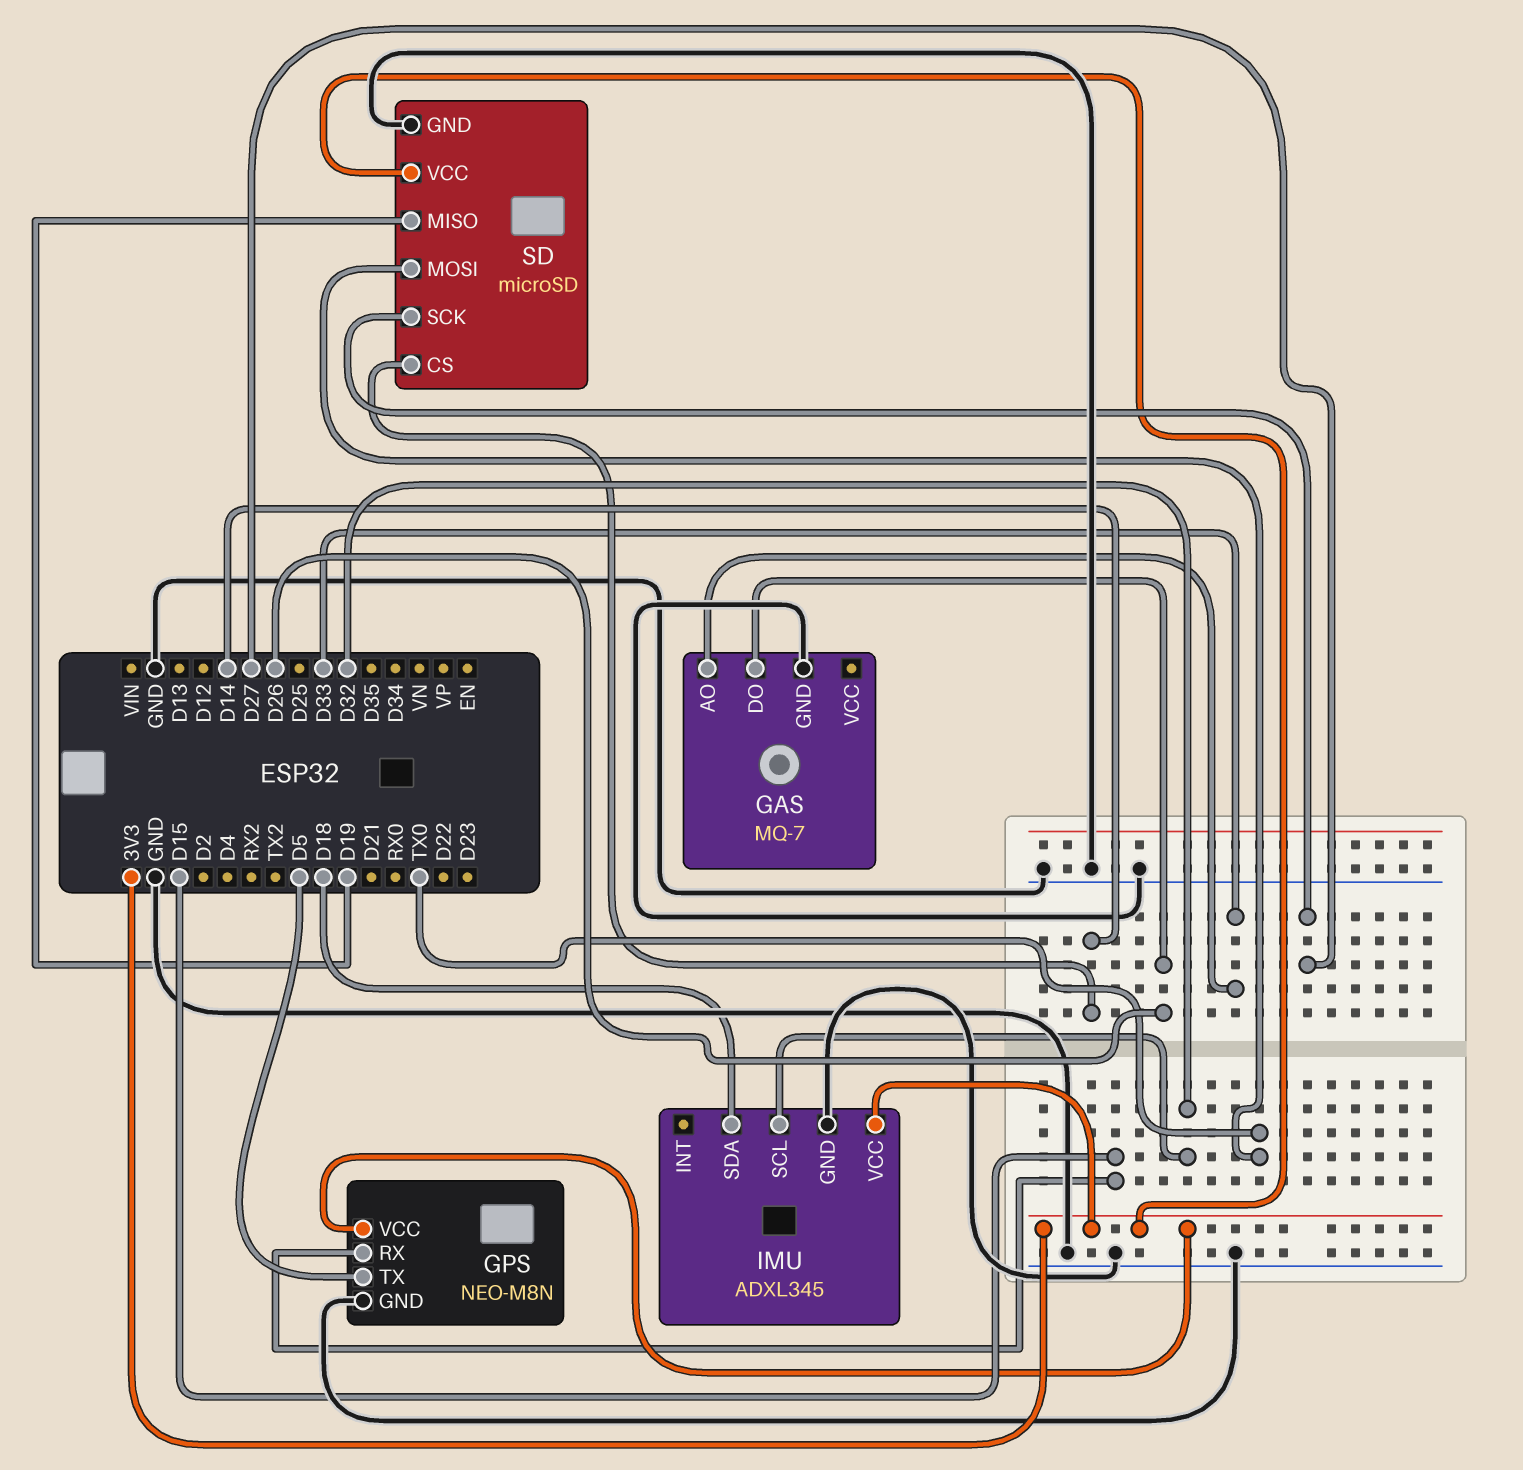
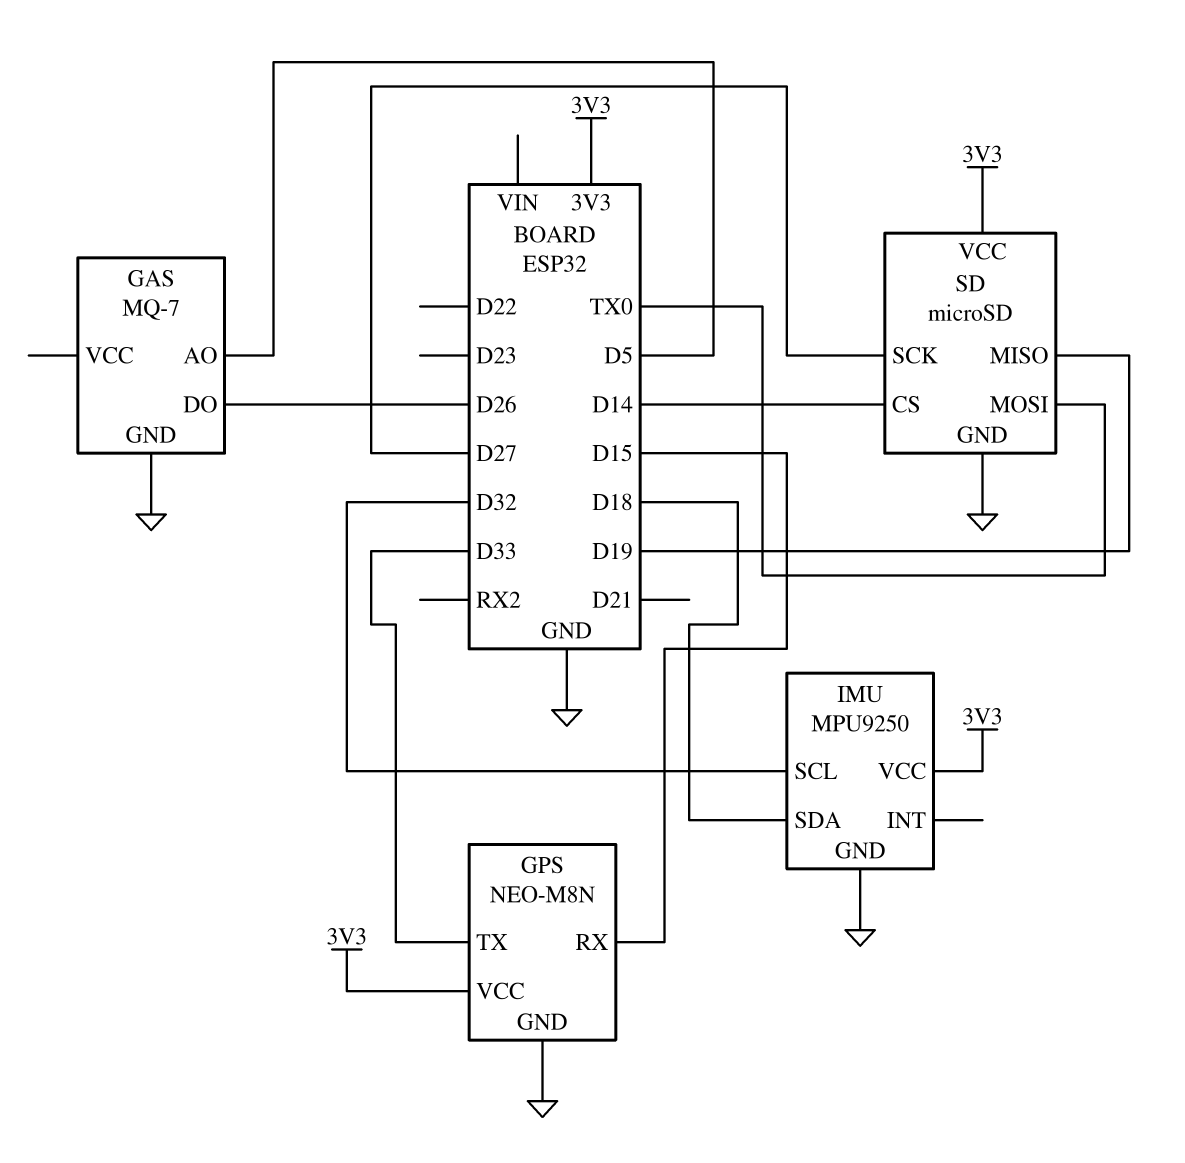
GAS pin AO: D33 -> D5
GPS pin TX: D5 -> D33
IMU: ADXL345 -> MPU9250

